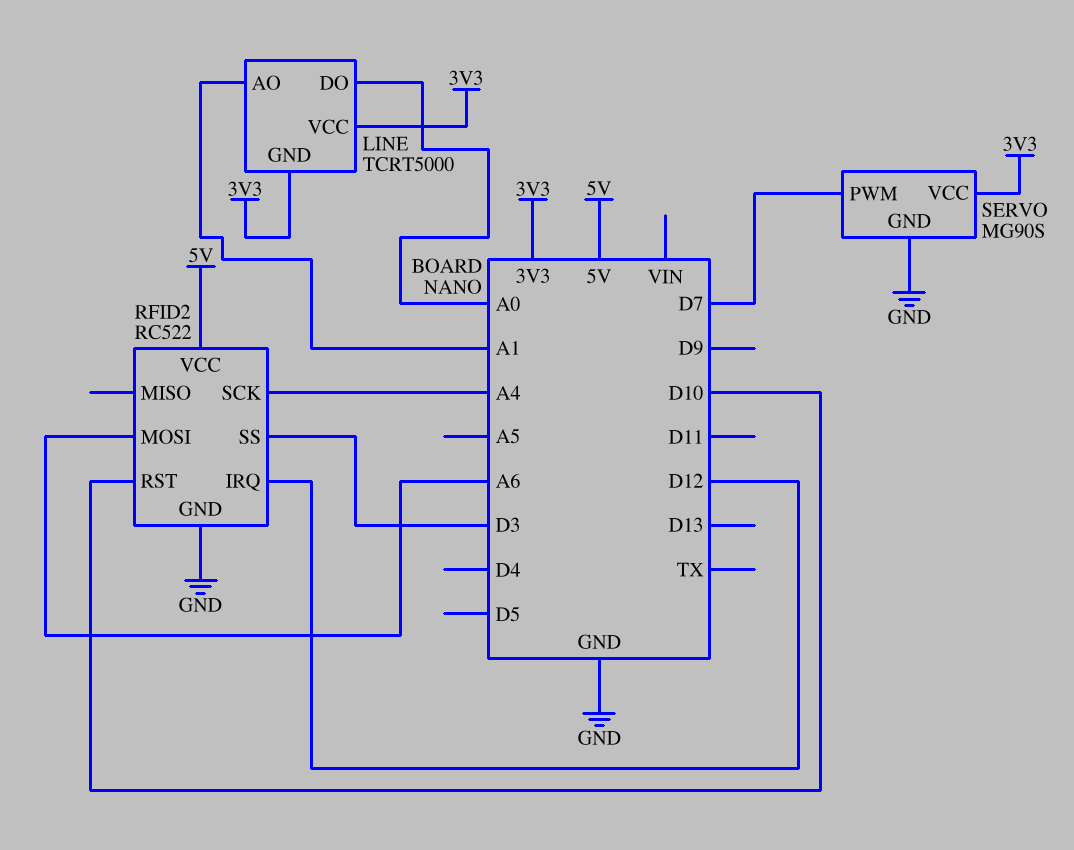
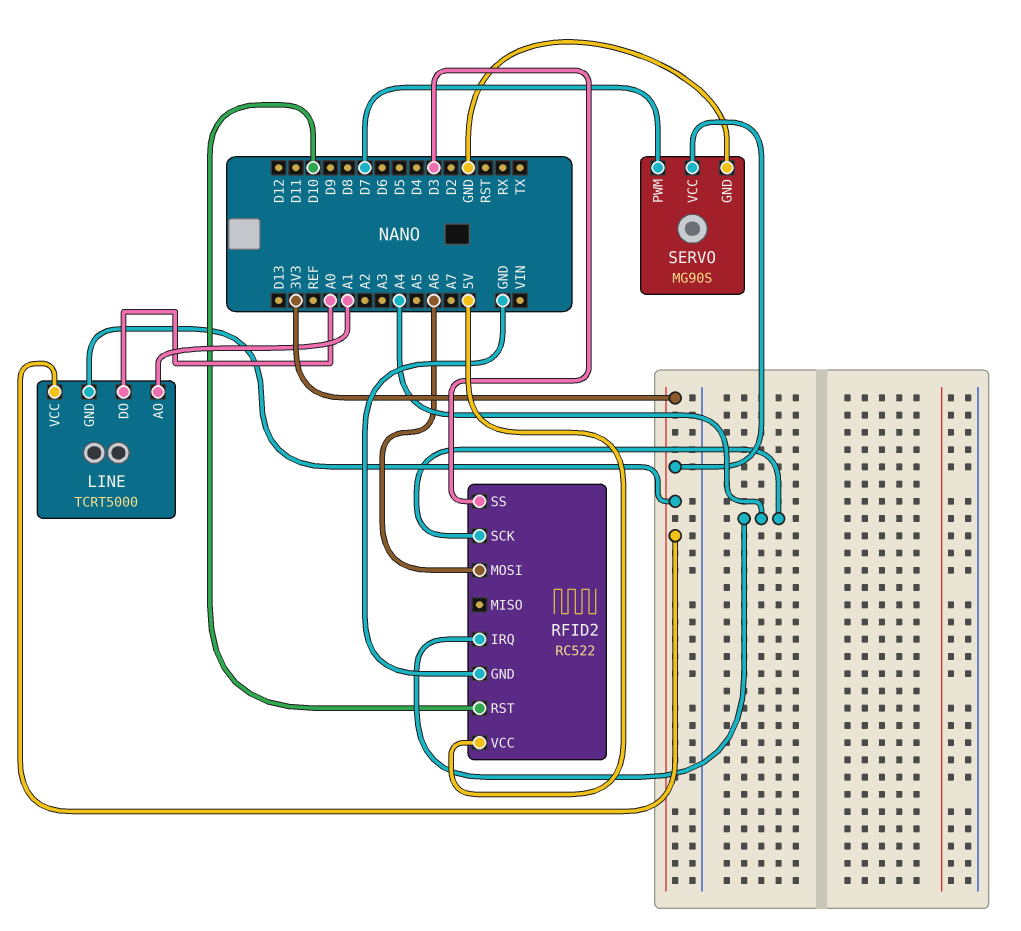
RFID2 pin IRQ: D12 -> A4

